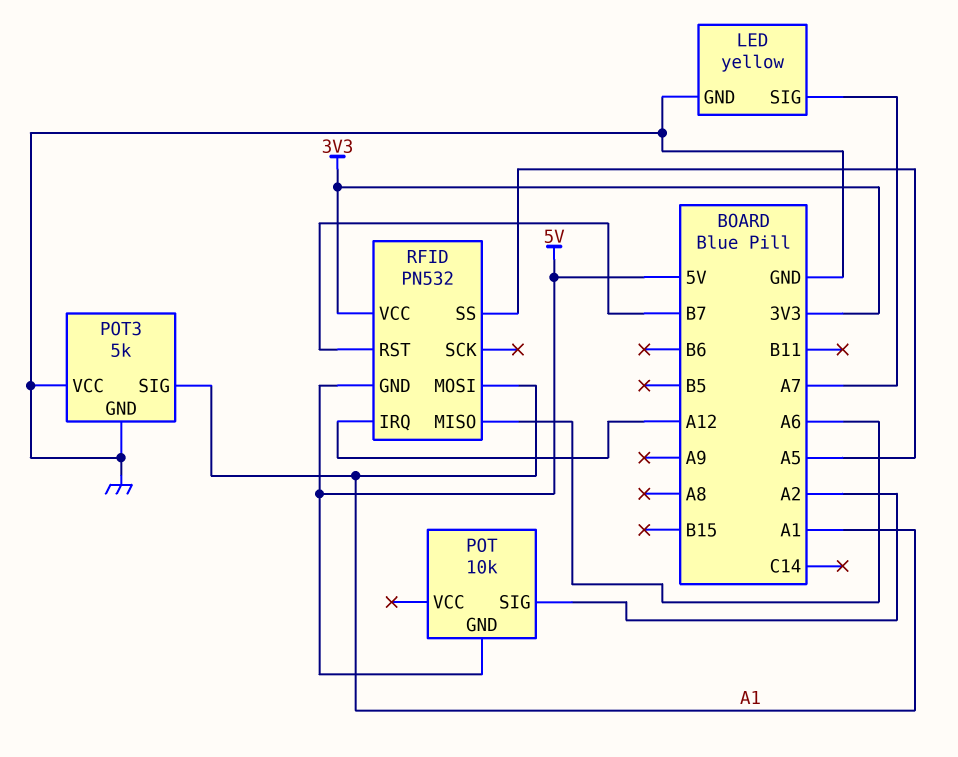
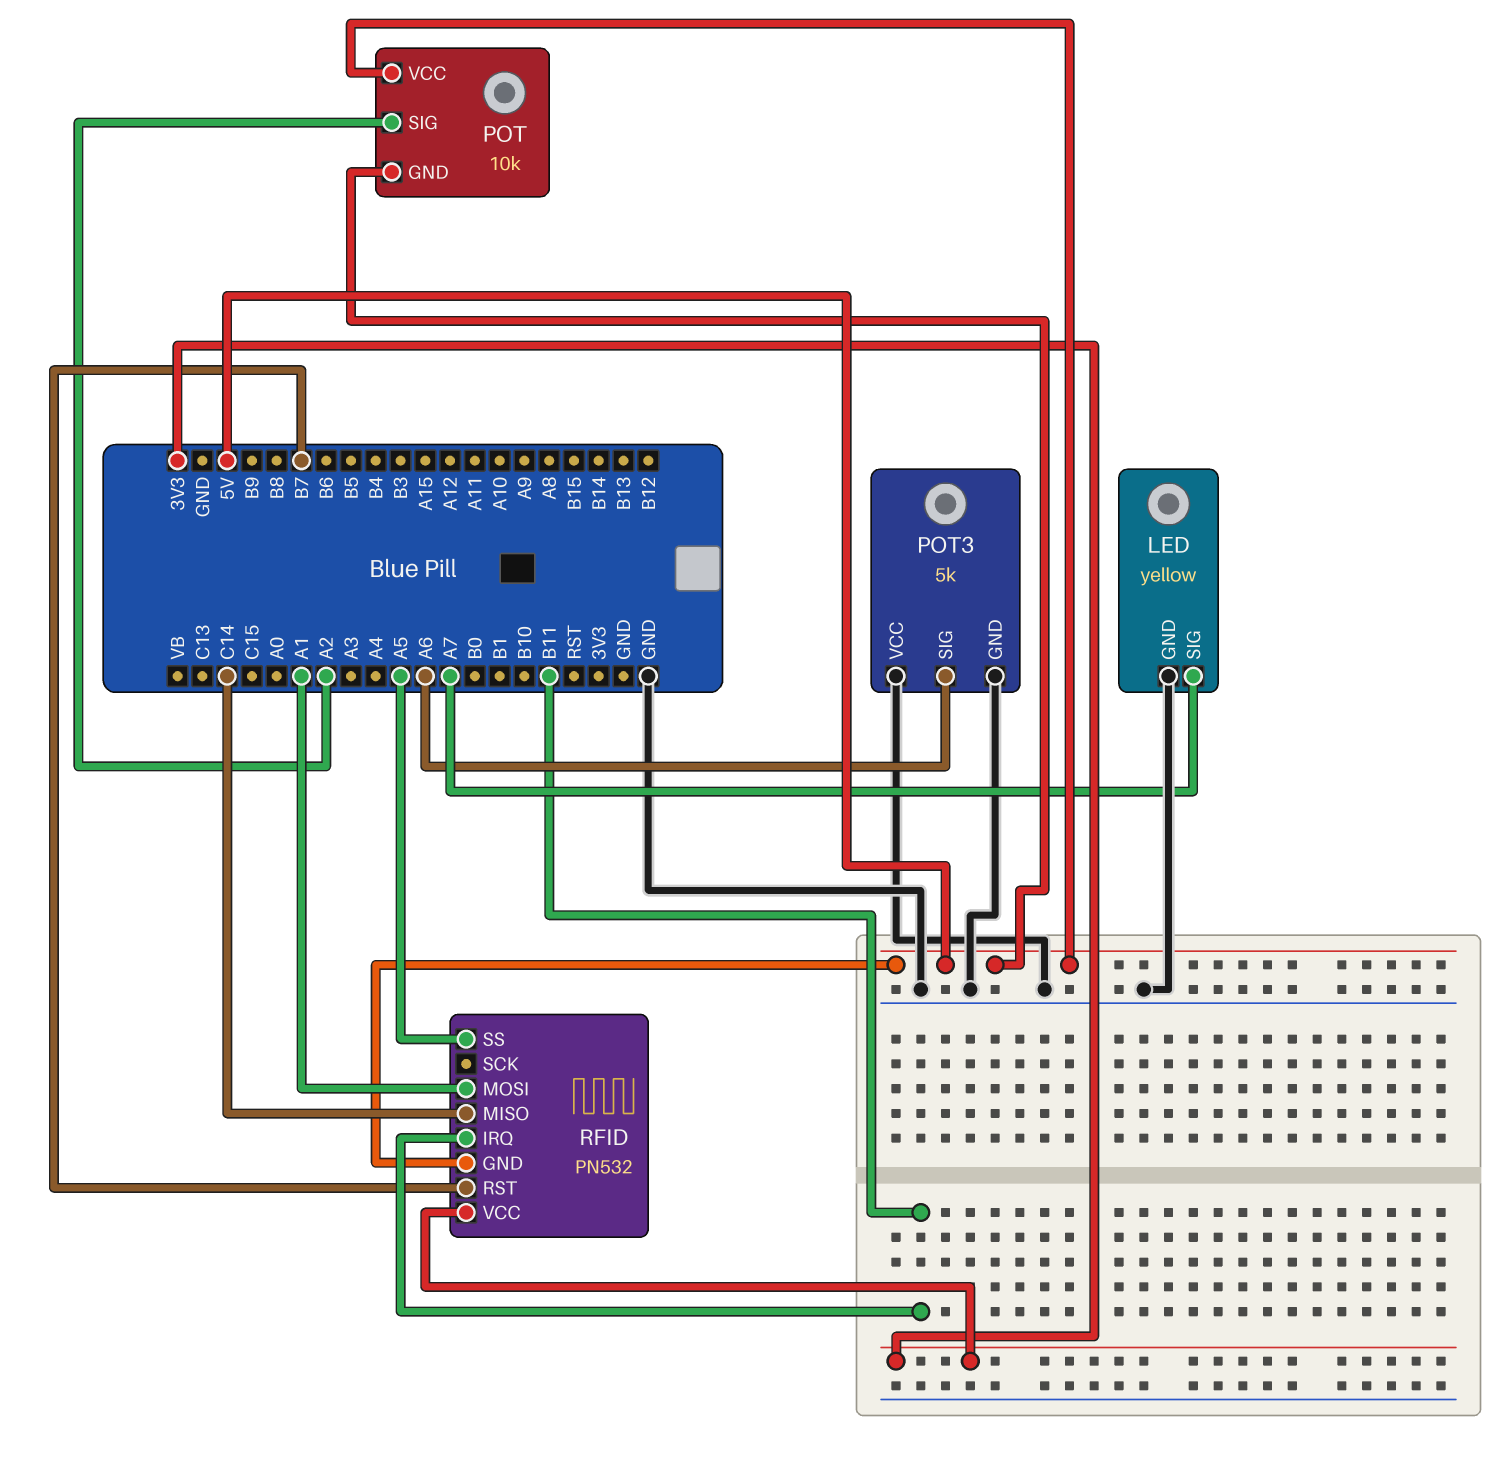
POT pin VCC: none -> 5V
POT3 pin SIG: A1 -> A6
RFID pin IRQ: A12 -> B11
RFID pin MISO: A6 -> C14

